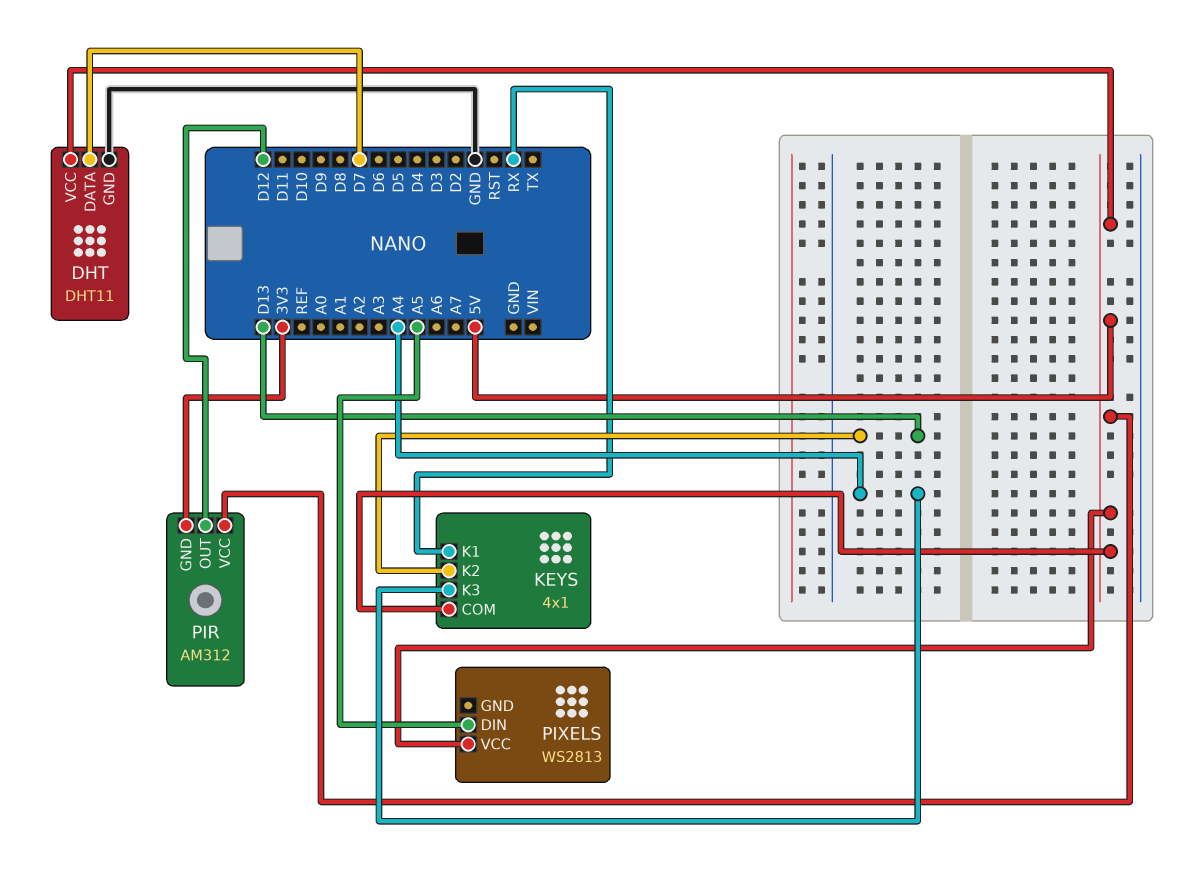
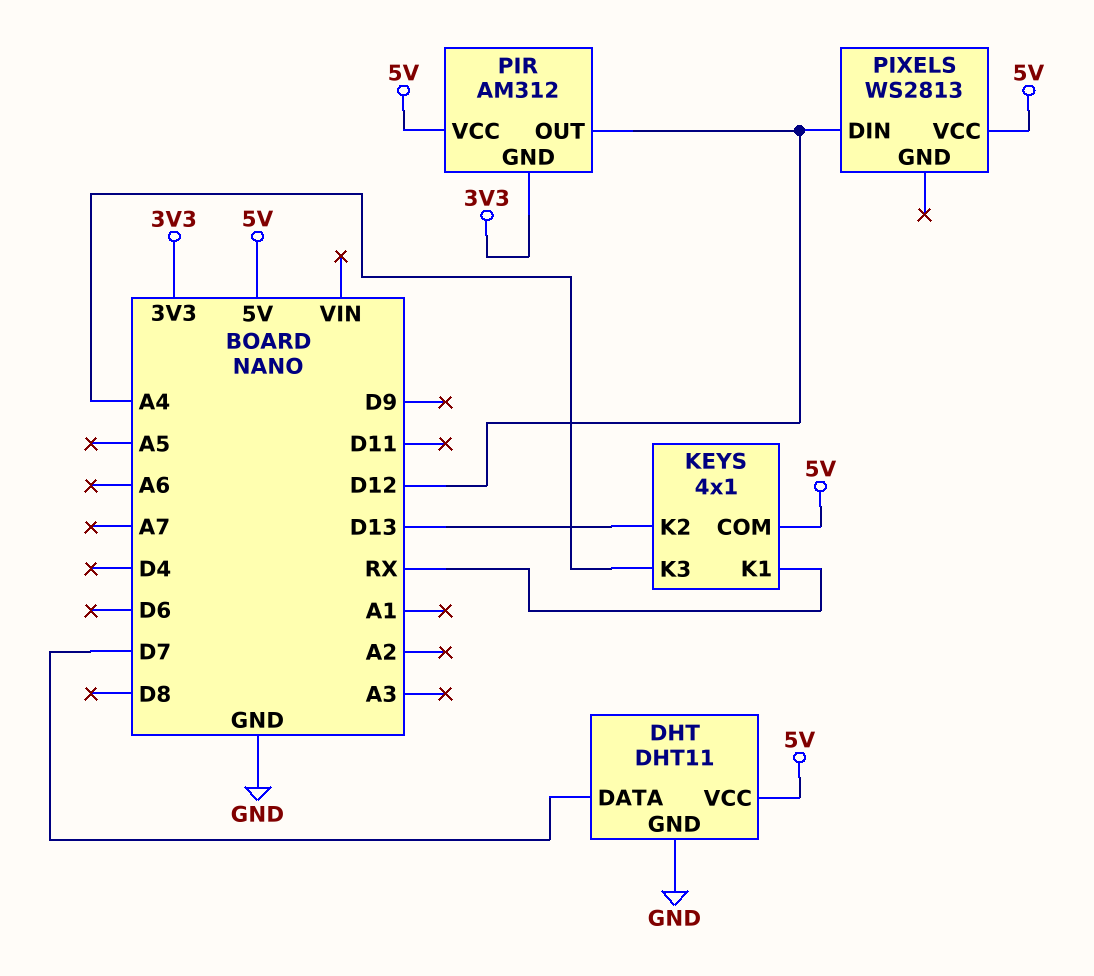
PIXELS pin DIN: A5 -> D12

